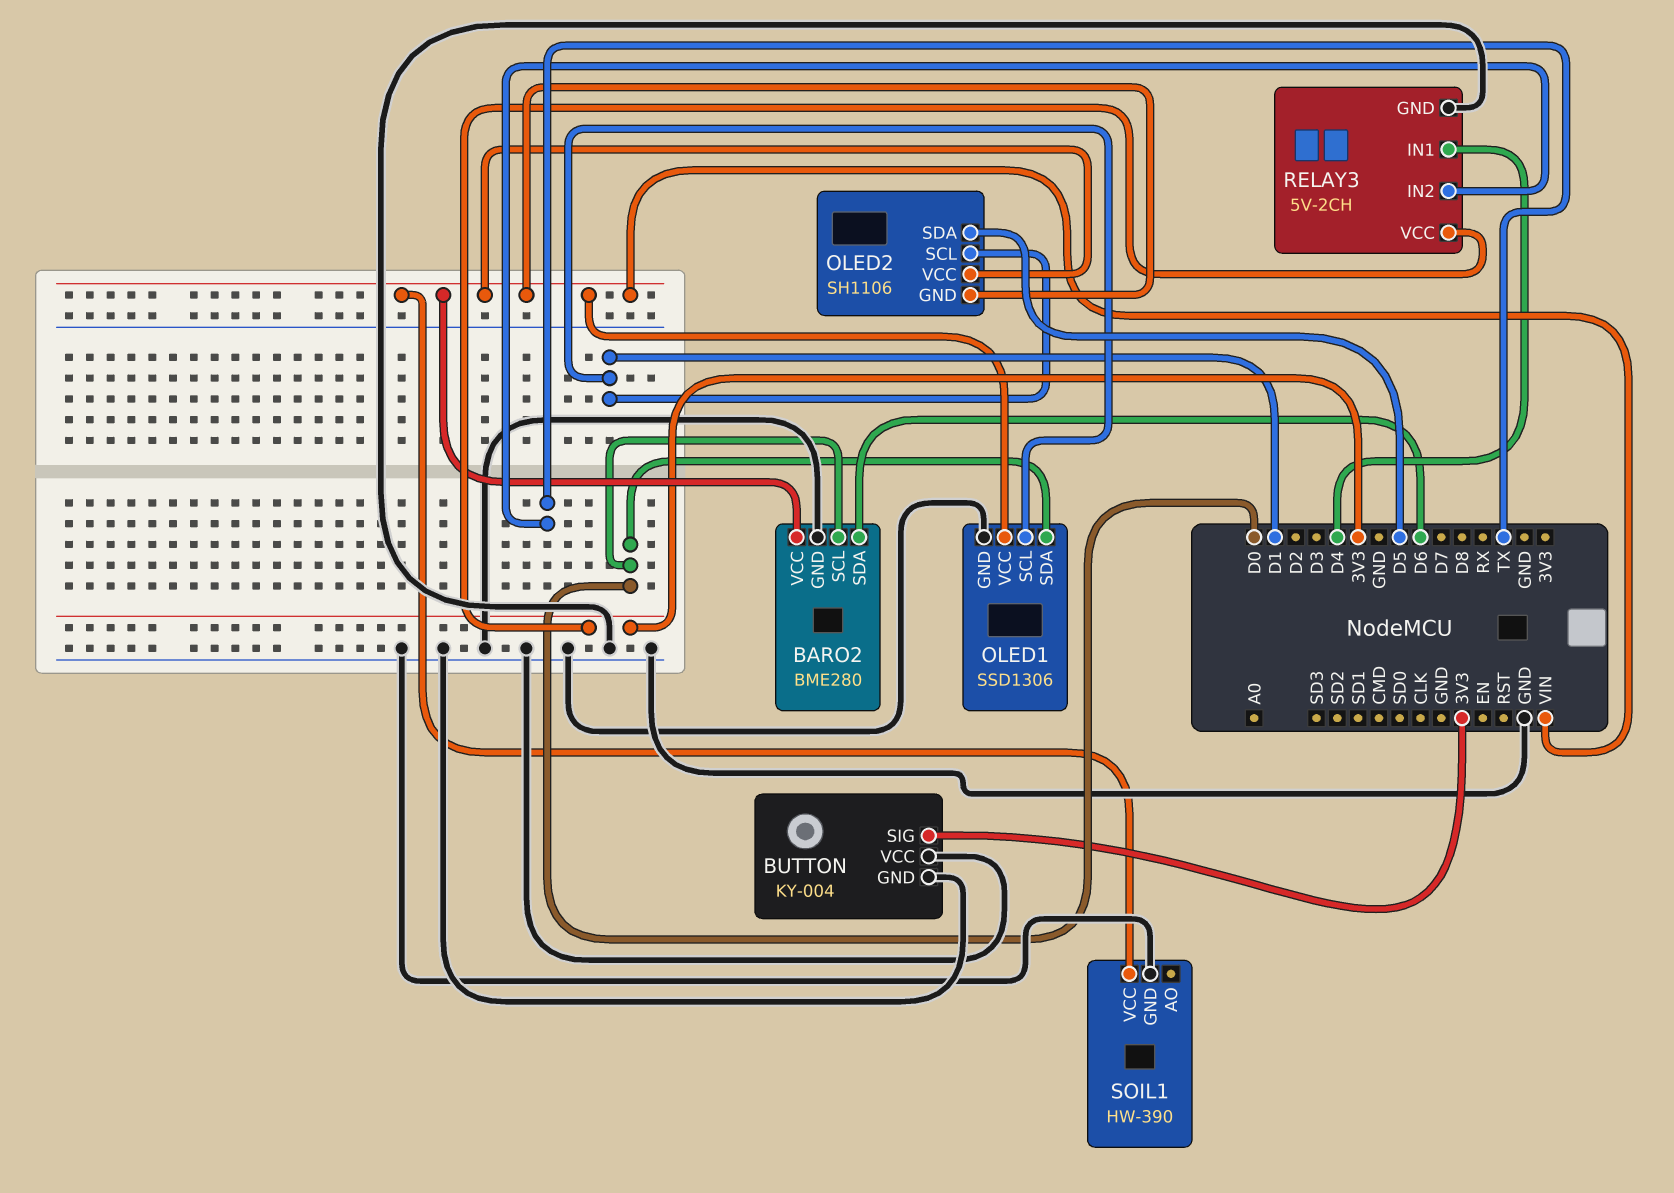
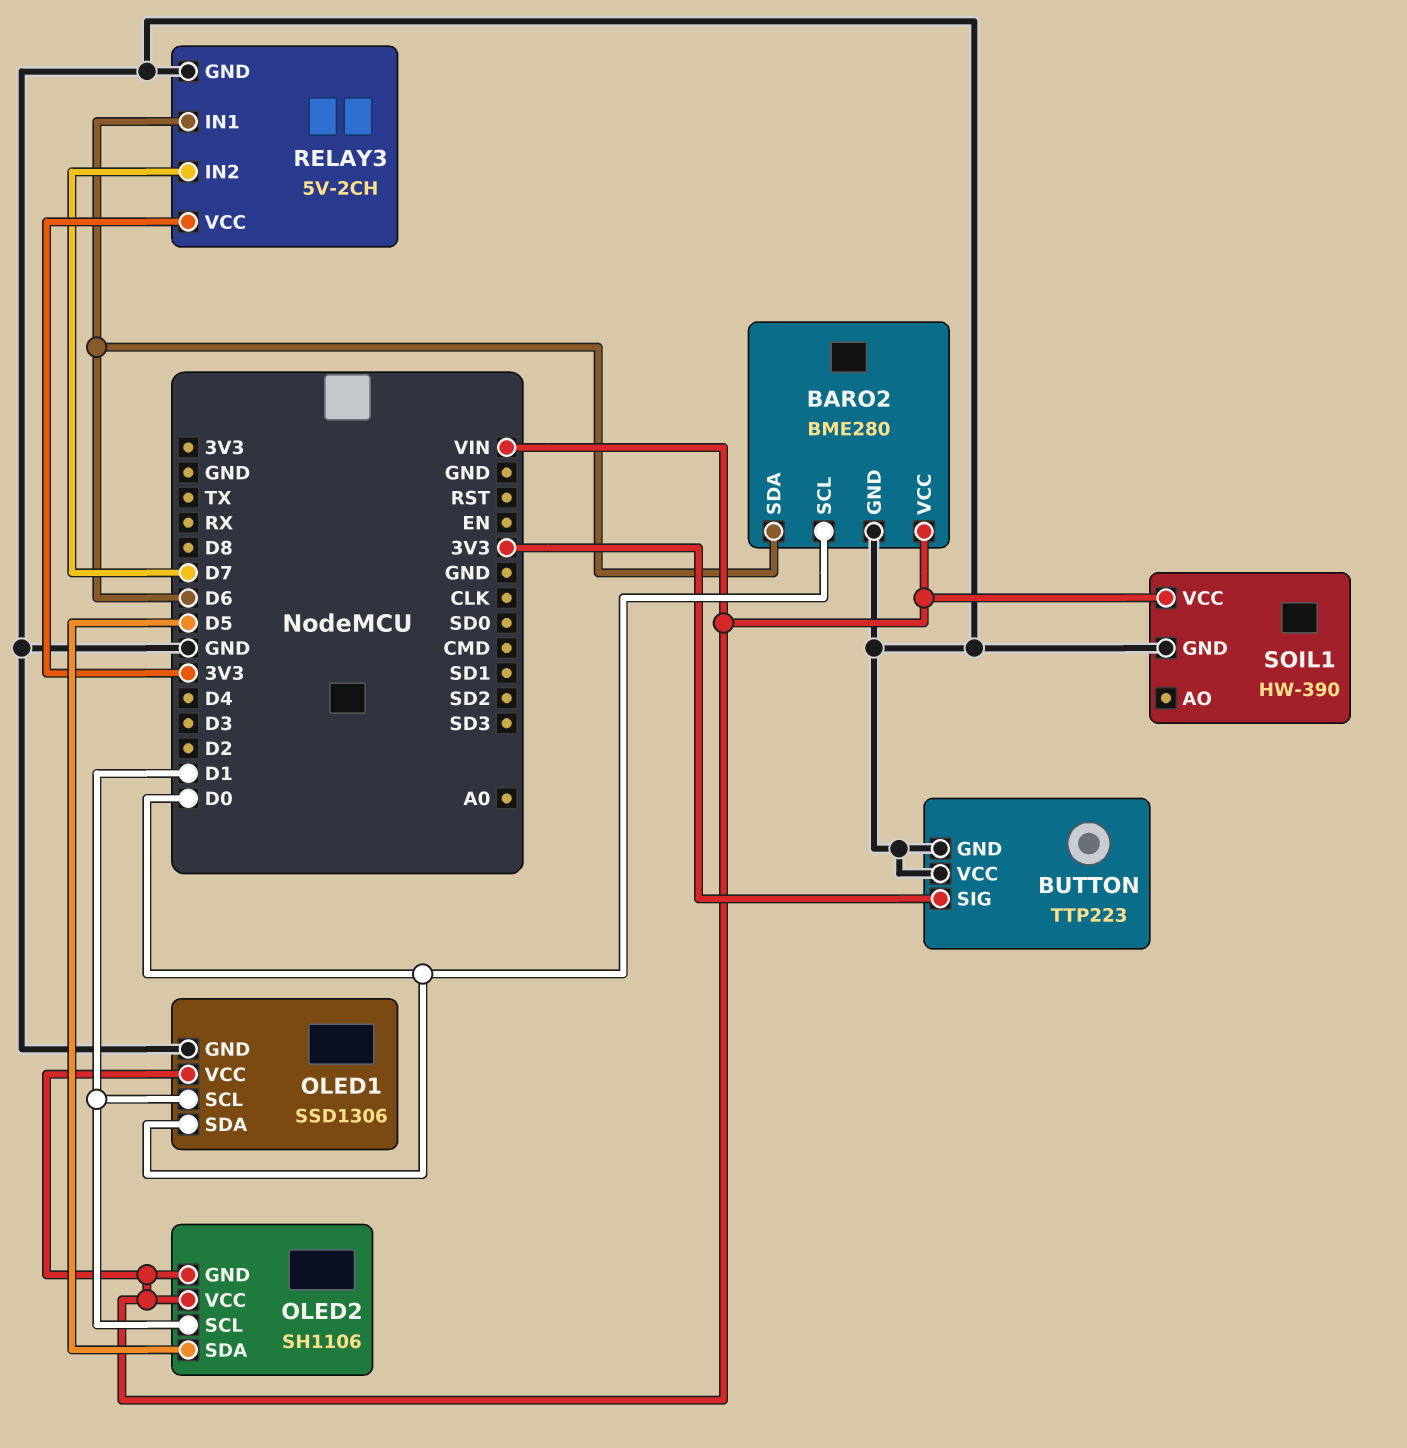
BUTTON: KY-004 -> TTP223
RELAY3 pin IN1: D4 -> D6
RELAY3 pin IN2: TX -> D7

